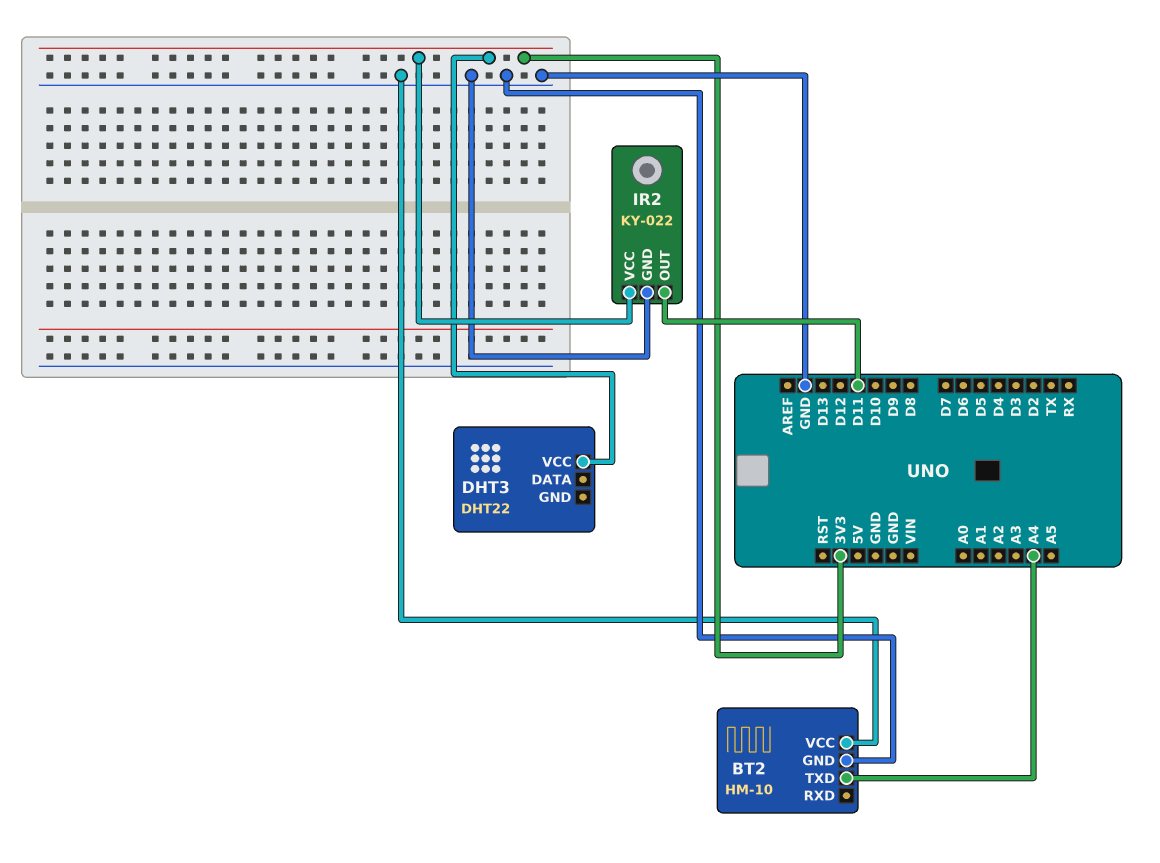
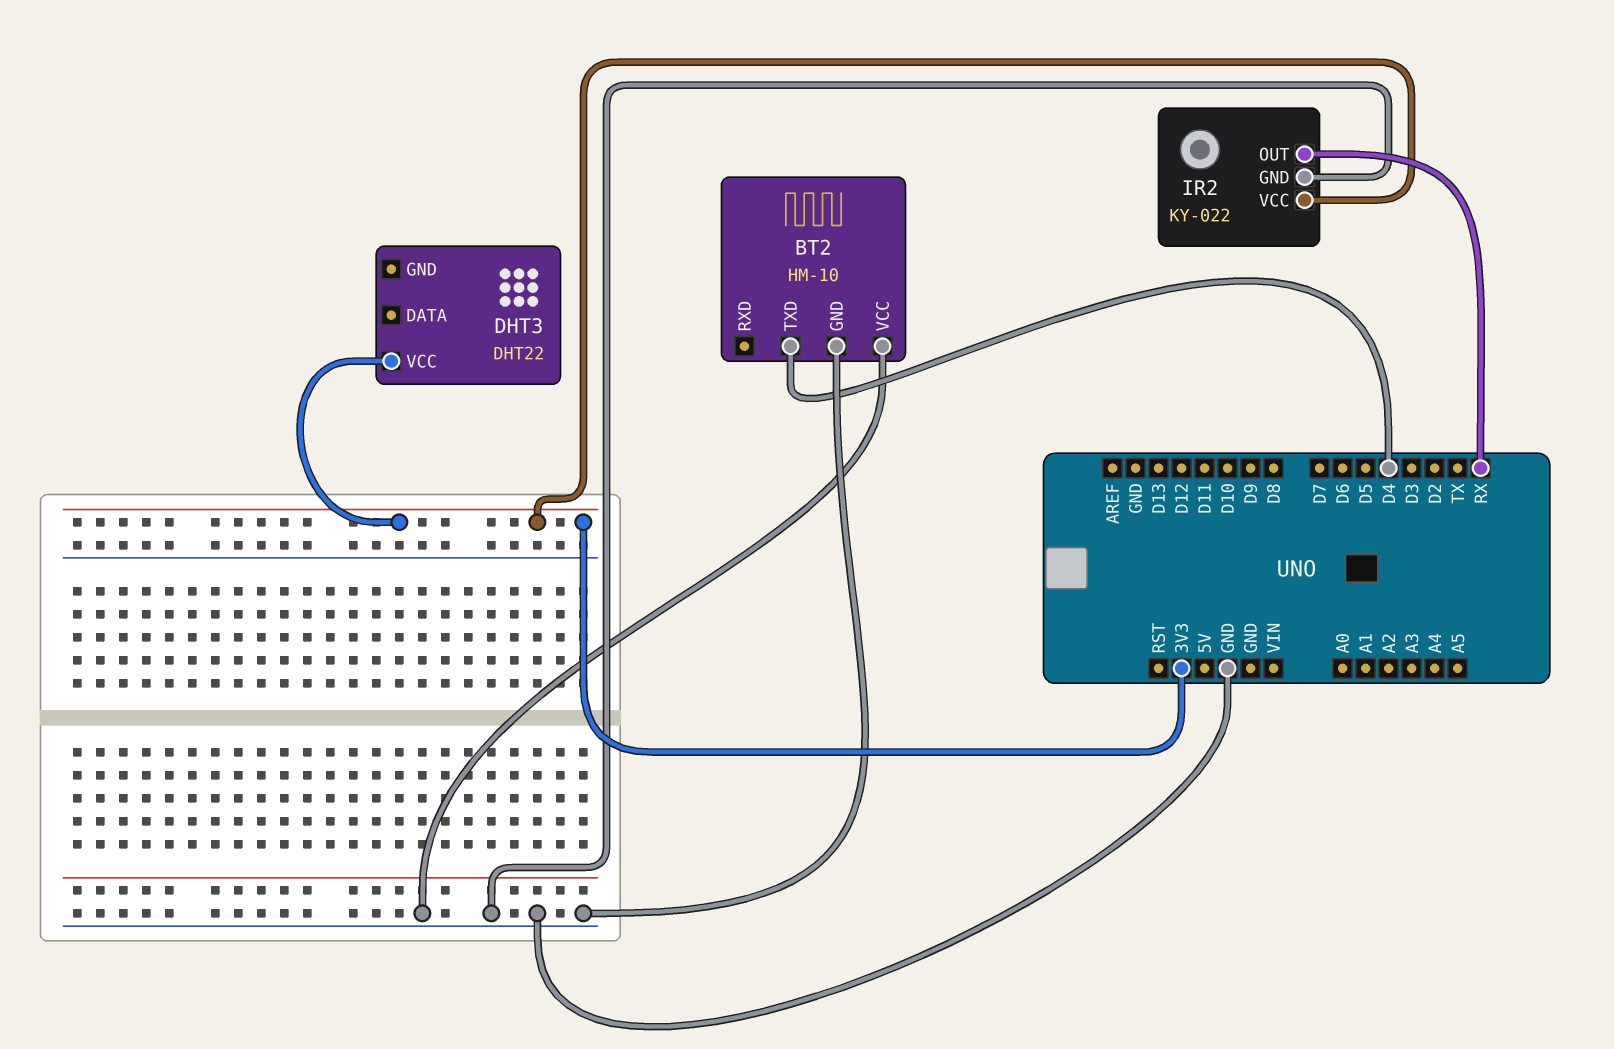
BT2 pin TXD: A4 -> D4
IR2 pin OUT: D11 -> RX

